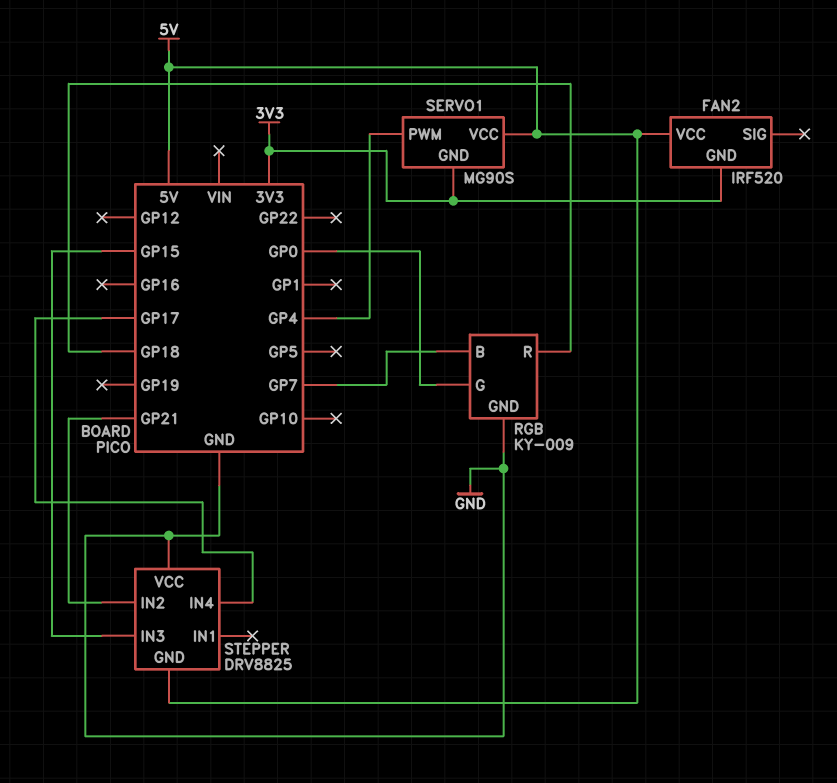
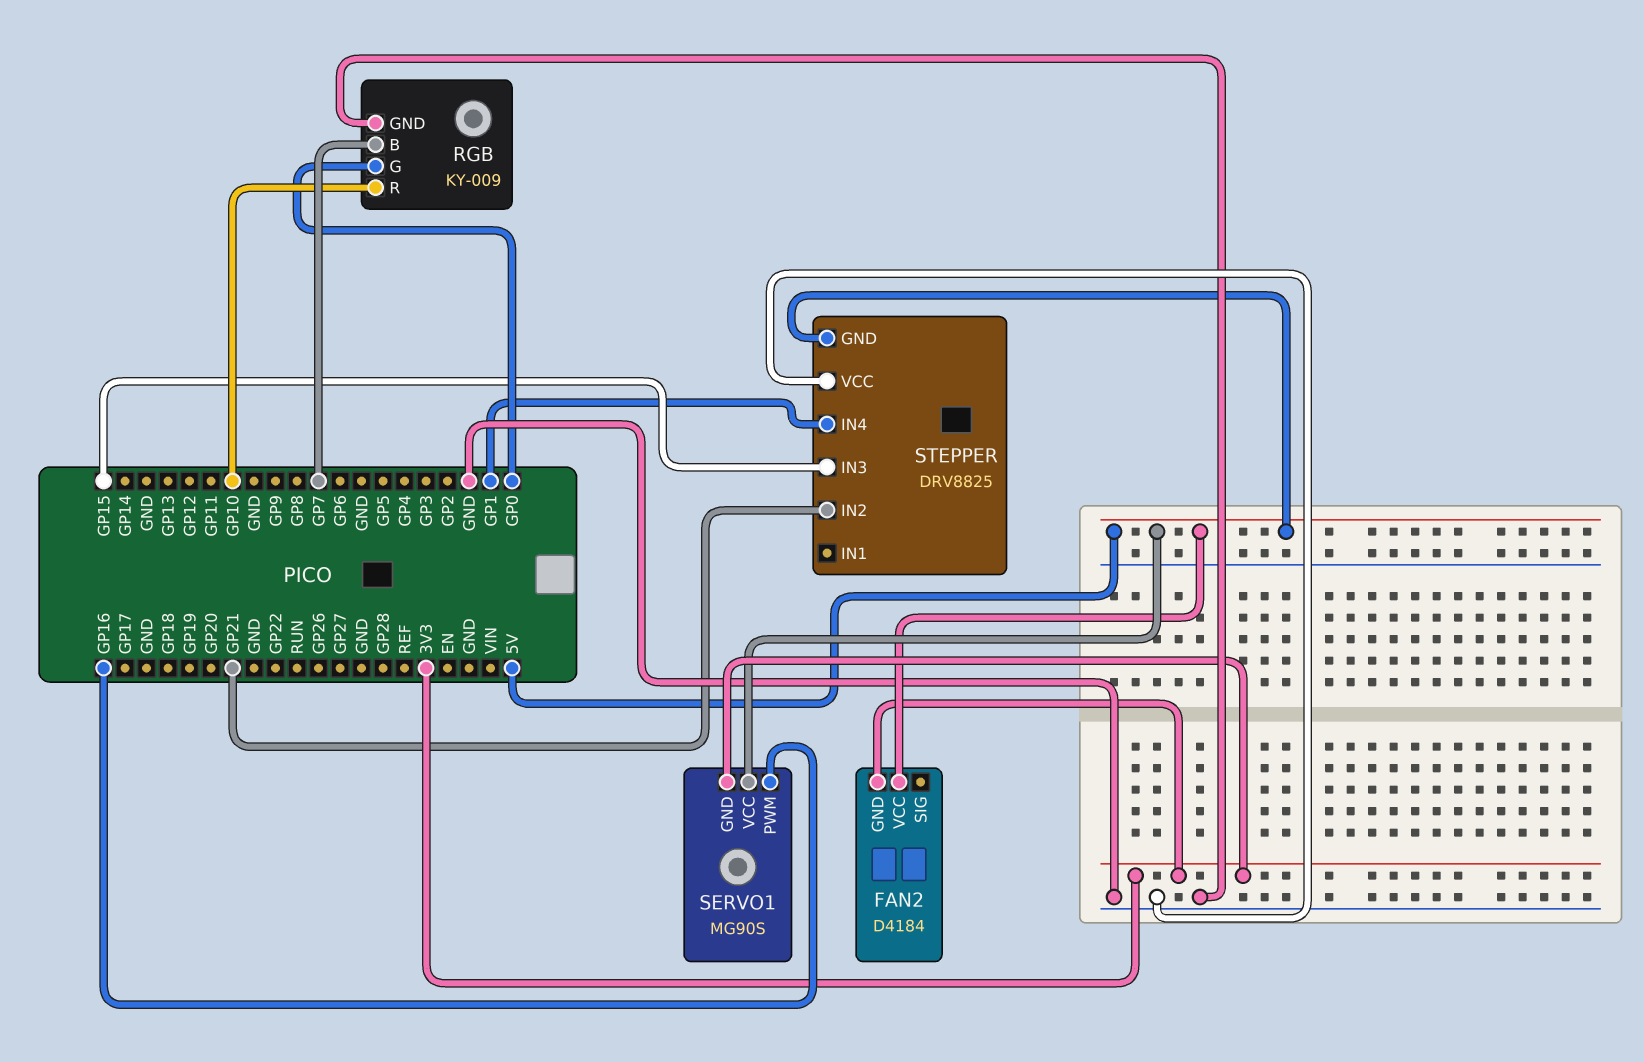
FAN2: IRF520 -> D4184
RGB pin R: GP18 -> GP10
SERVO1 pin PWM: GP4 -> GP16
STEPPER pin IN4: GP17 -> GP1

